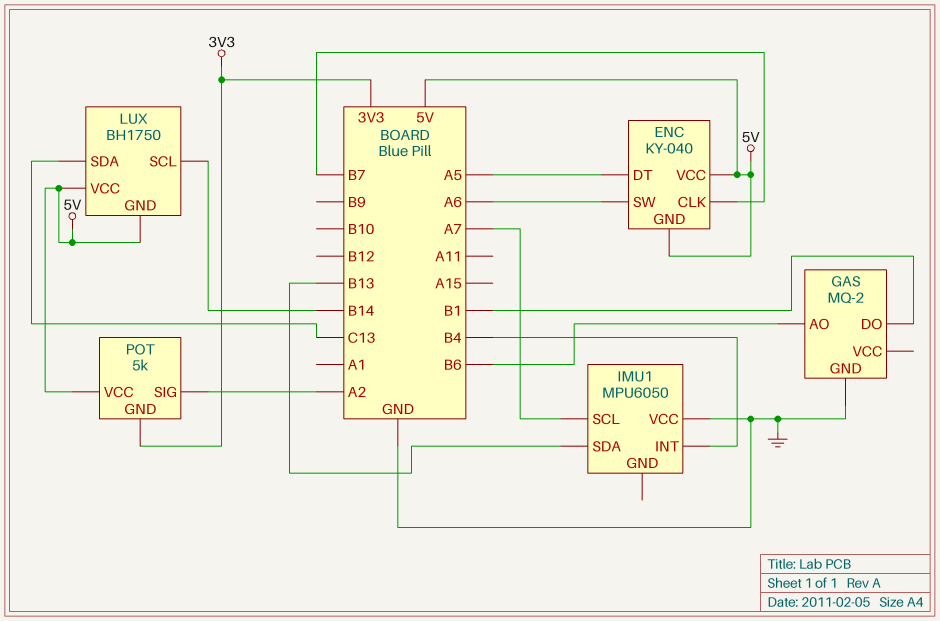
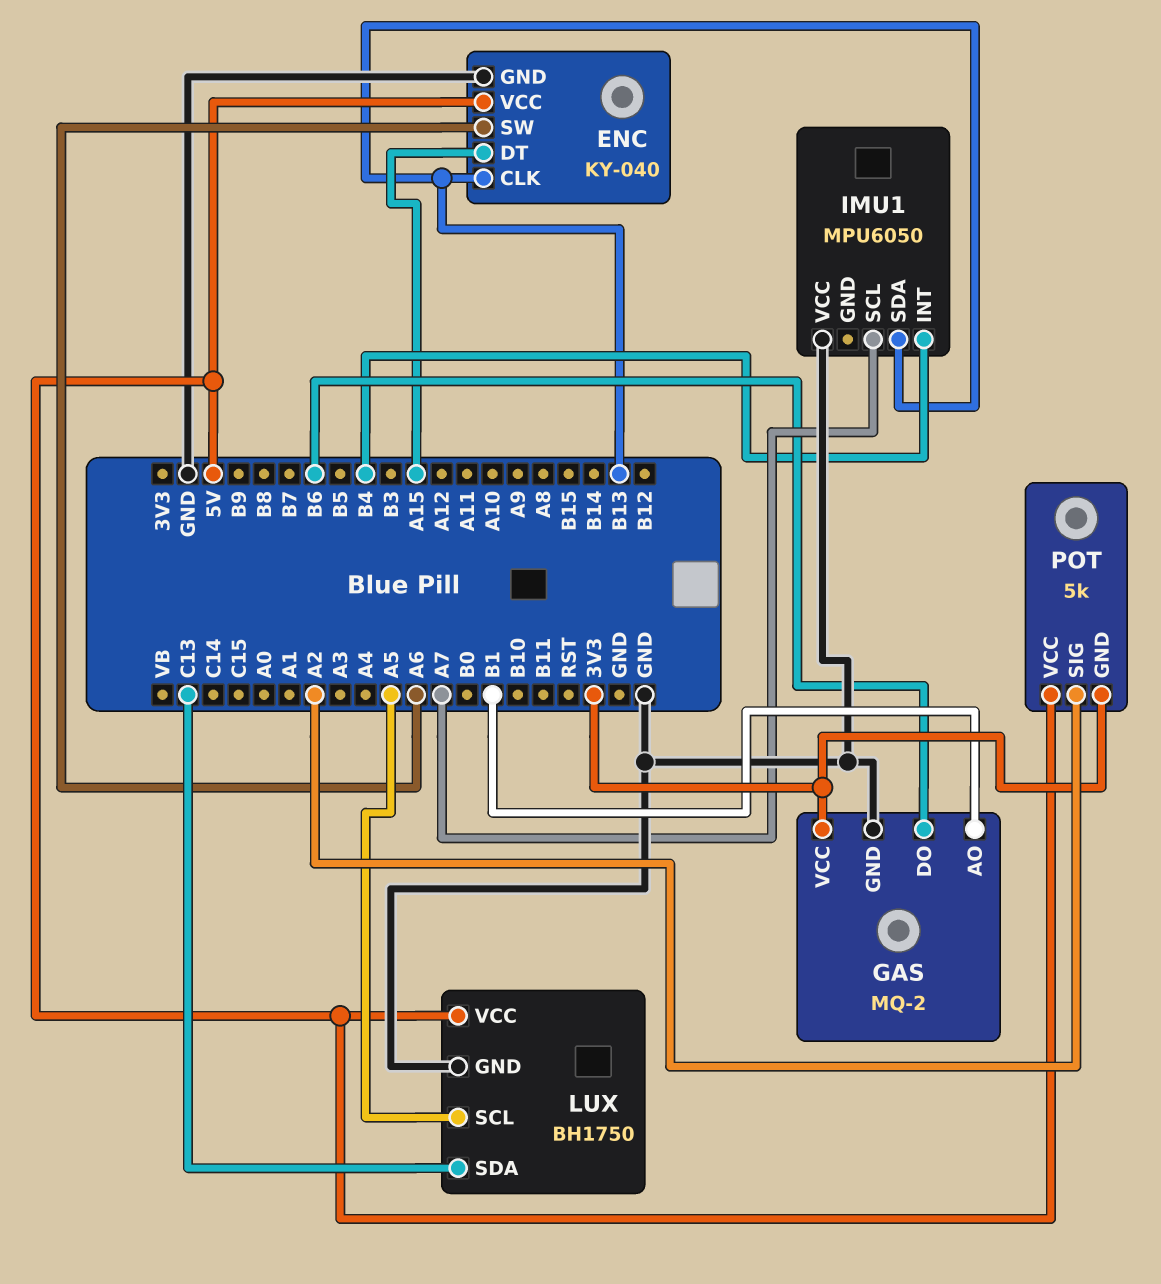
ENC pin CLK: B7 -> B13
ENC pin DT: A5 -> A15
ENC pin GND: 5V -> GND
GAS pin AO: B6 -> B1
GAS pin DO: B1 -> B6
GAS pin VCC: none -> 3V3
LUX pin GND: 5V -> GND
LUX pin SCL: B14 -> A5

